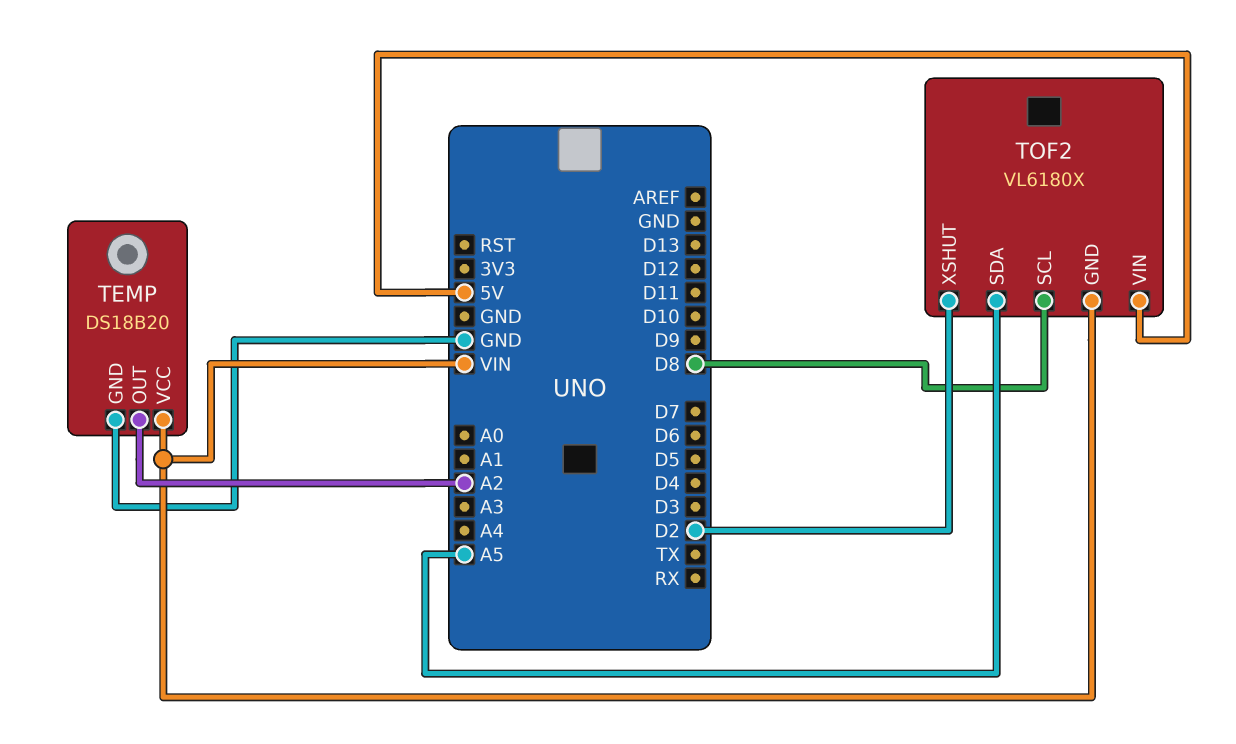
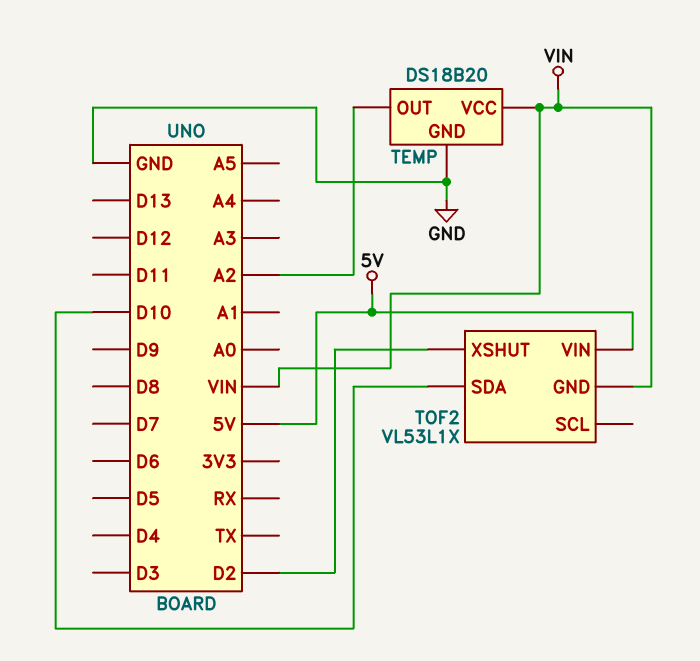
TOF2: VL6180X -> VL53L1X
TOF2 pin SCL: D8 -> none
TOF2 pin SDA: A5 -> D10

